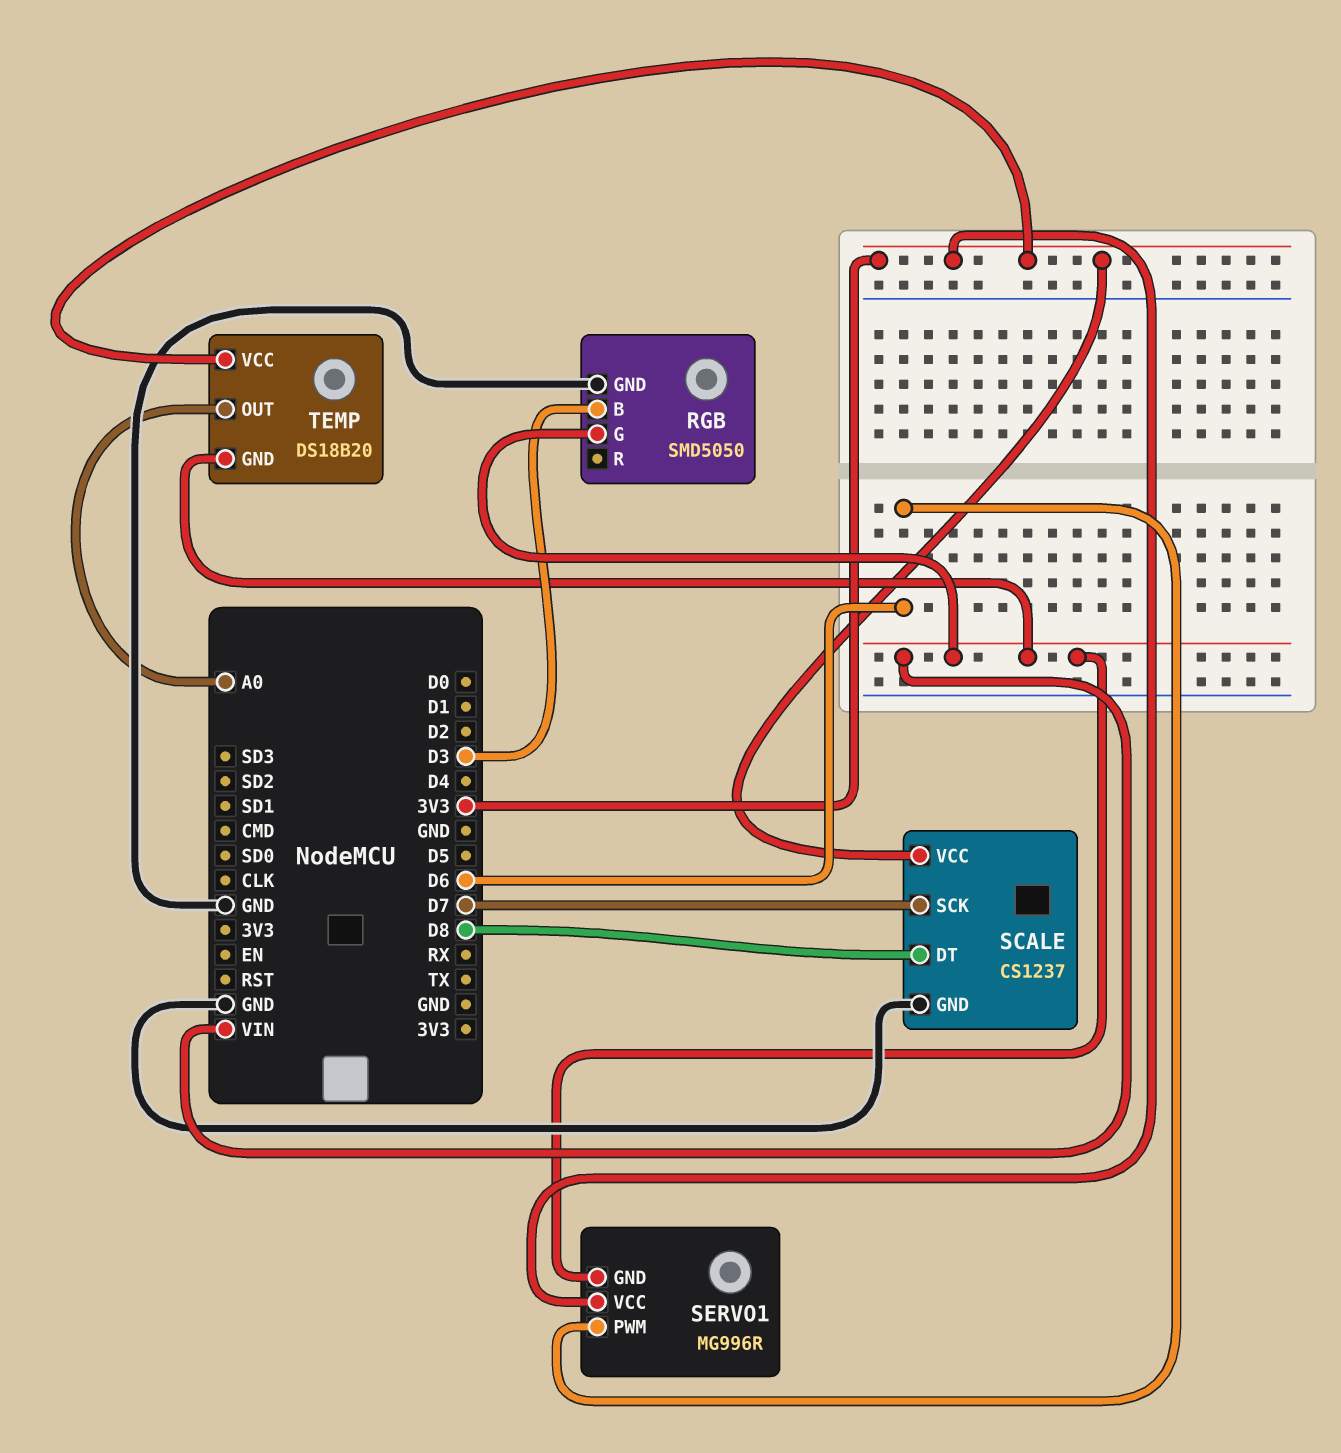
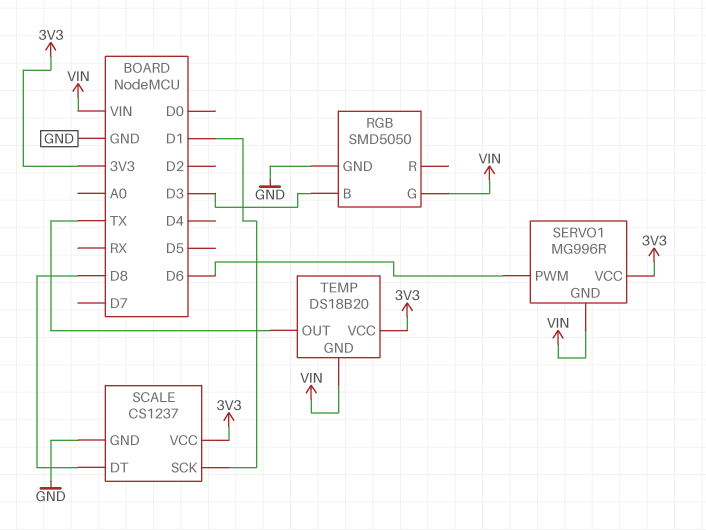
SCALE pin SCK: D7 -> D1
TEMP pin OUT: A0 -> TX

